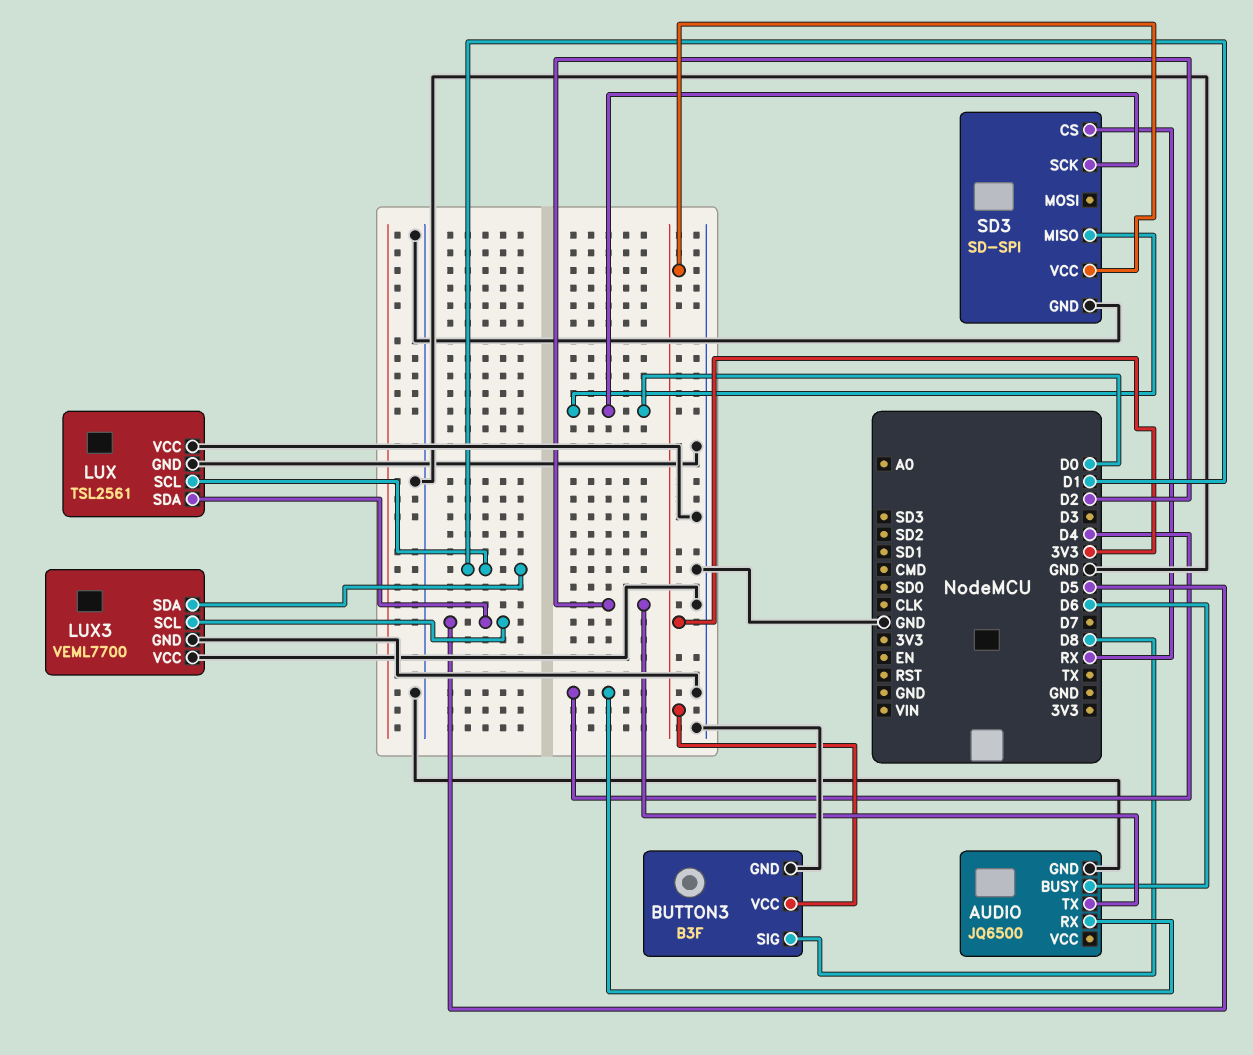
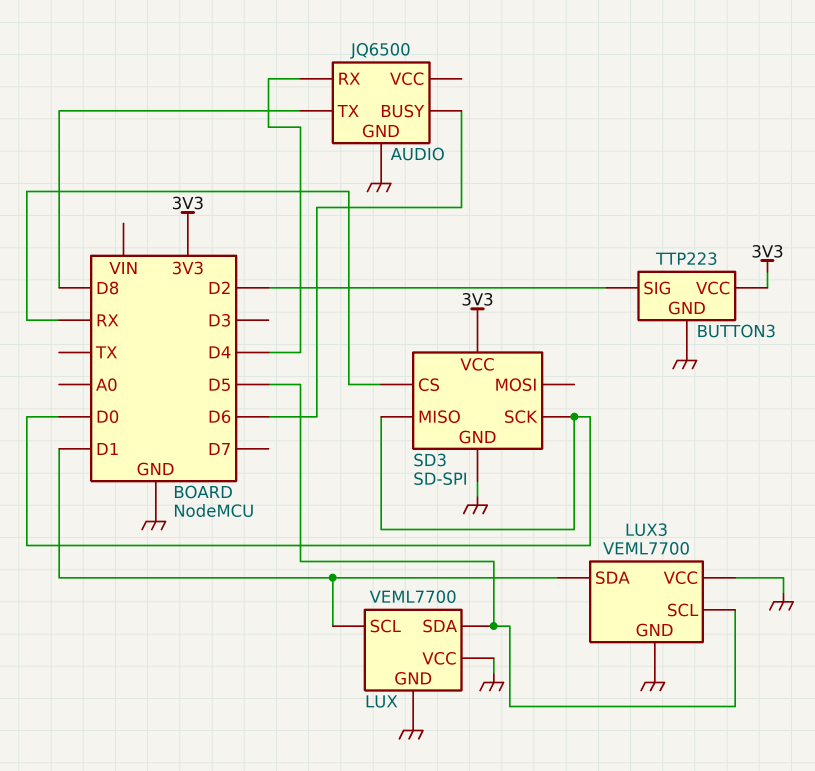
AUDIO pin TX: D2 -> D8
BUTTON3: B3F -> TTP223
BUTTON3 pin SIG: D8 -> D2
LUX: TSL2561 -> VEML7700

